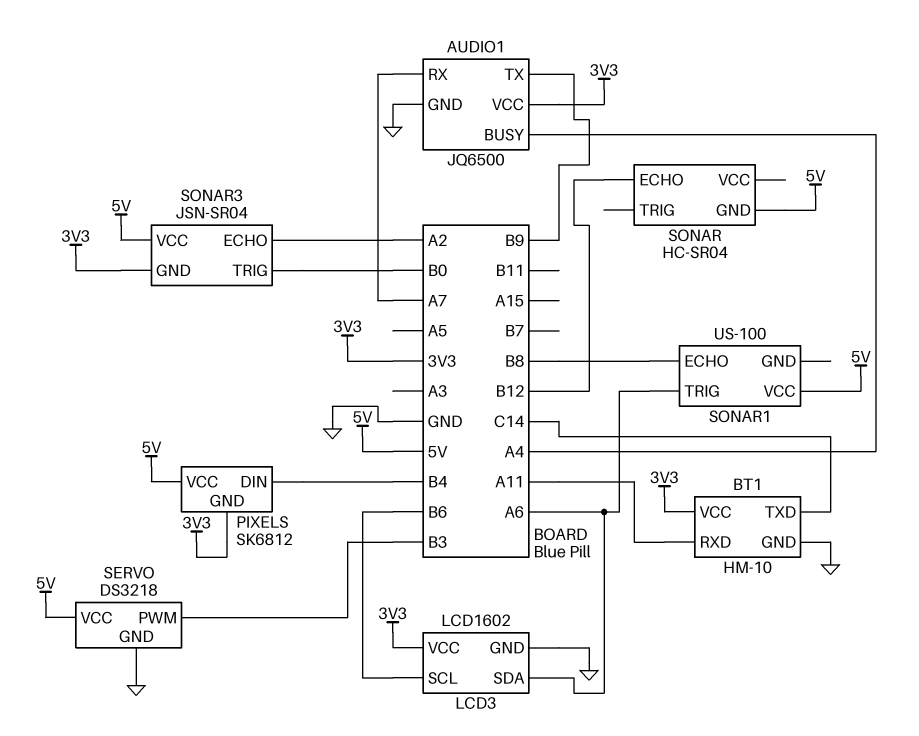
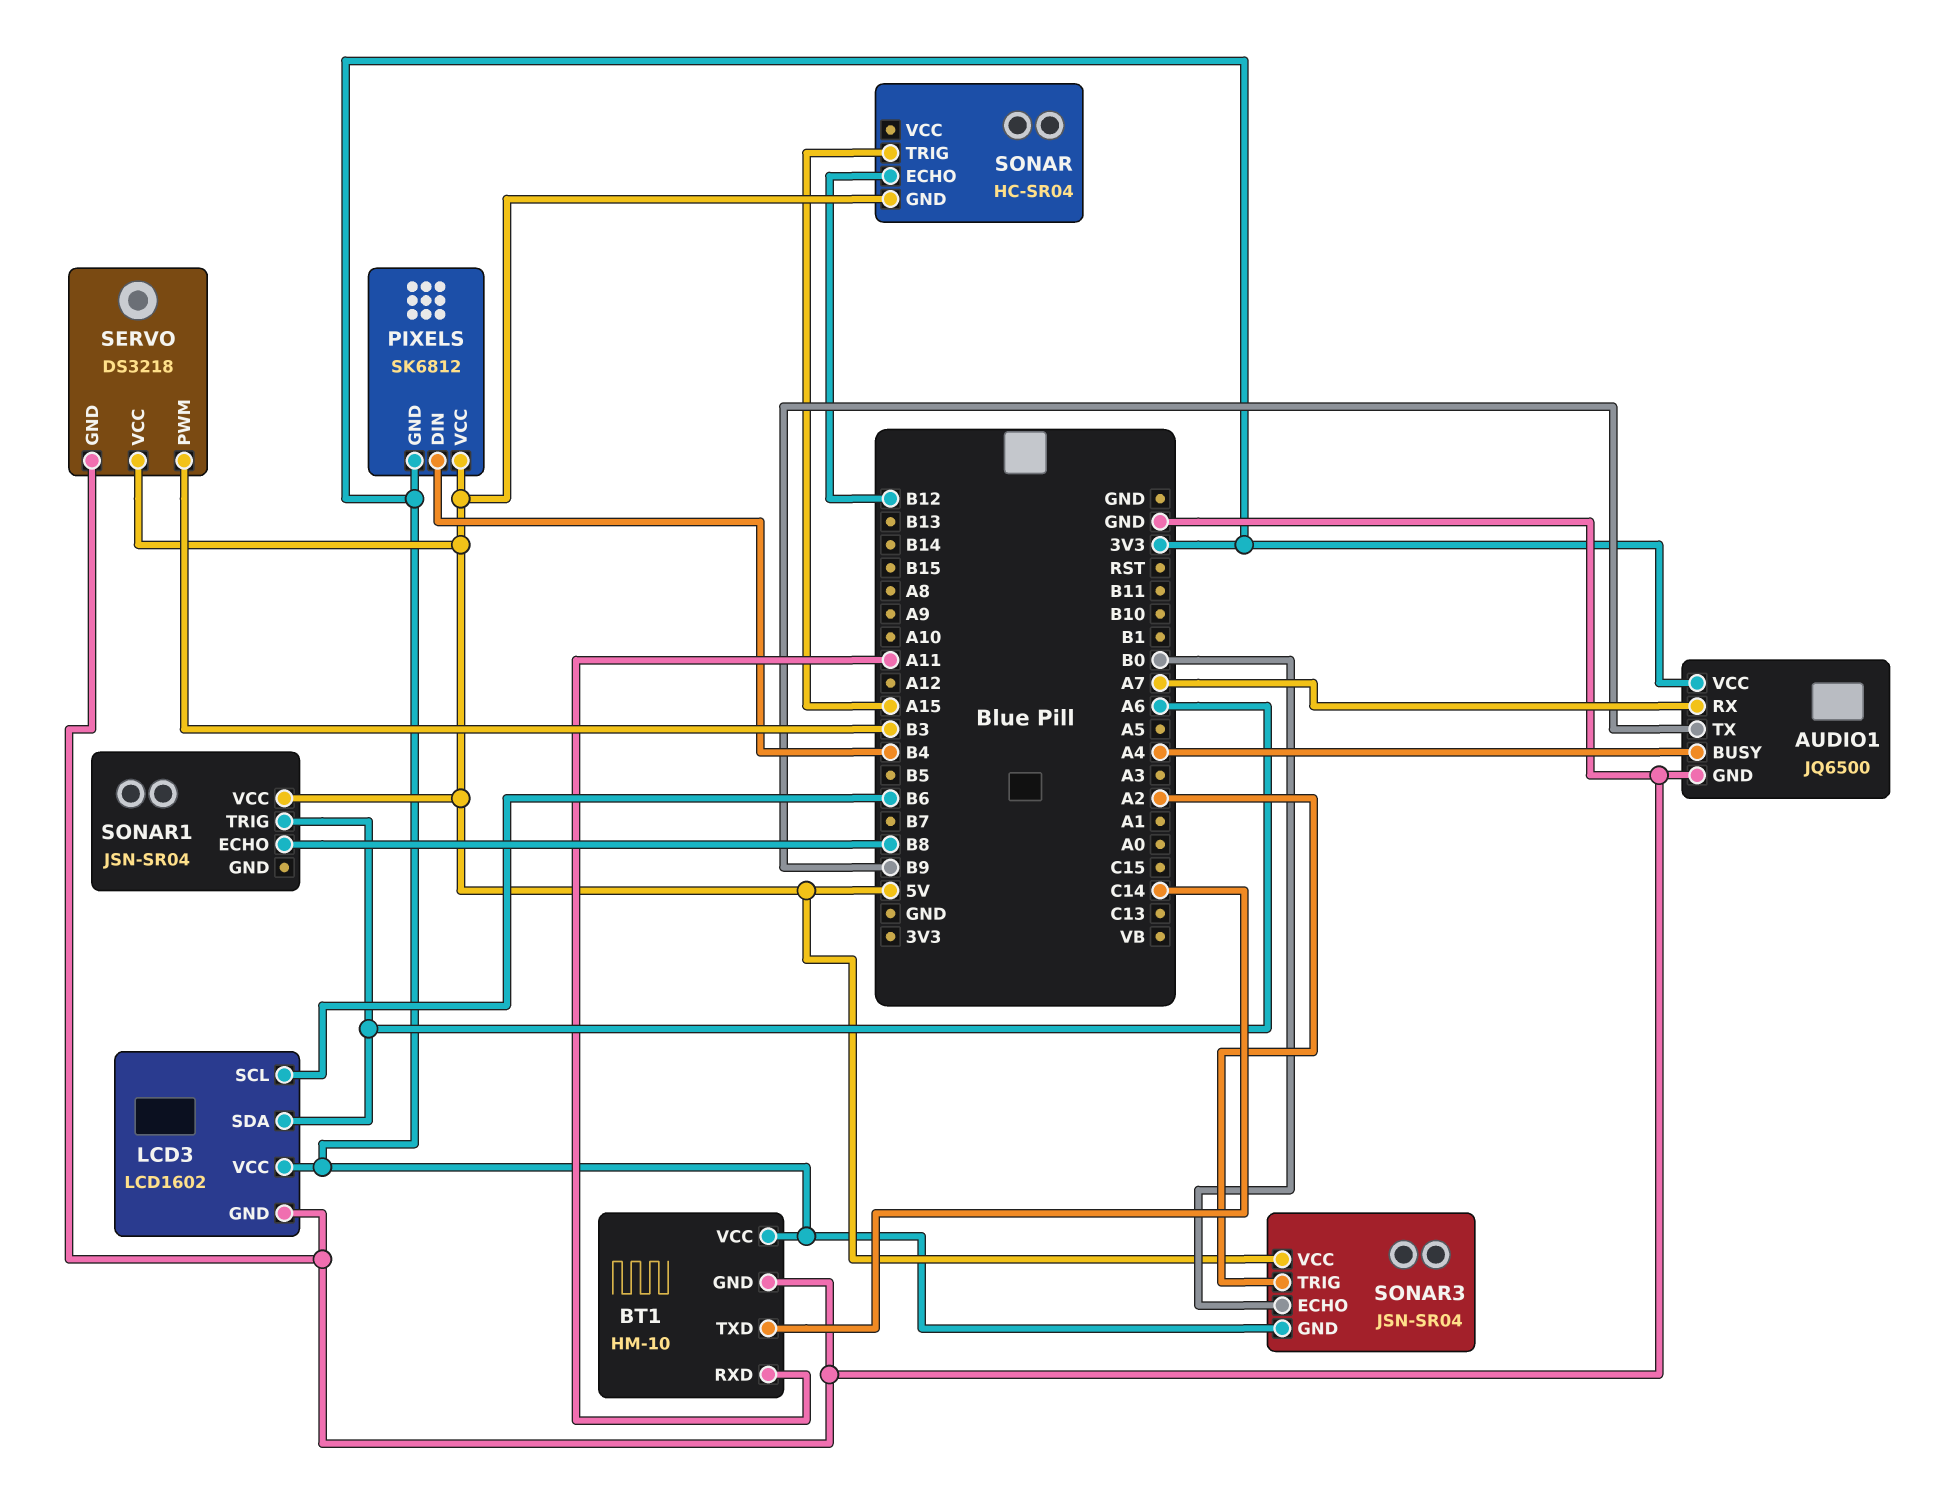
SONAR pin TRIG: none -> A15
SONAR1: US-100 -> JSN-SR04
SONAR3 pin ECHO: A2 -> B0
SONAR3 pin TRIG: B0 -> A2

